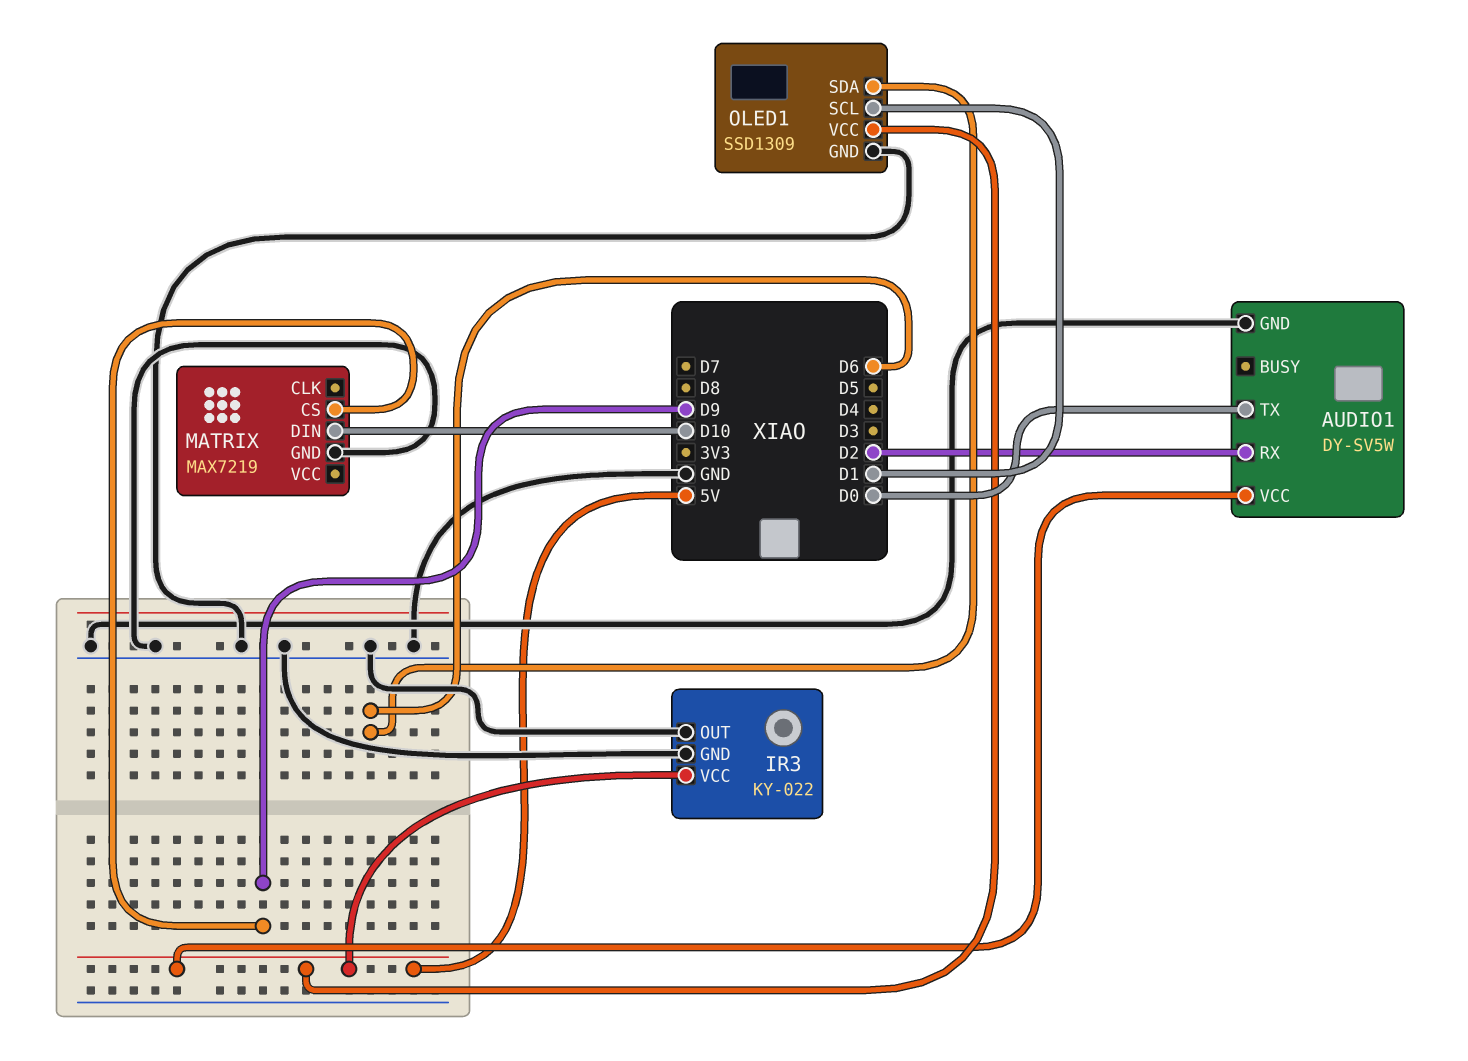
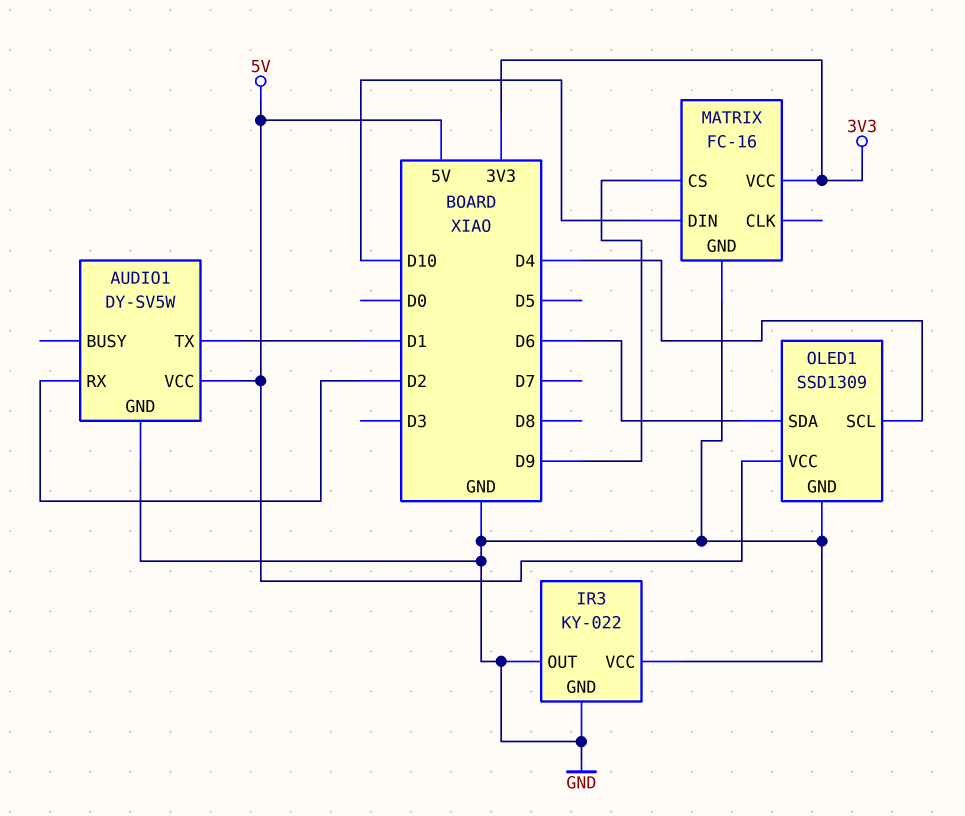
AUDIO1 pin TX: D0 -> D1
IR3 pin VCC: 5V -> GND
MATRIX: MAX7219 -> FC-16
MATRIX pin VCC: none -> 3V3
OLED1 pin SCL: D1 -> D4

